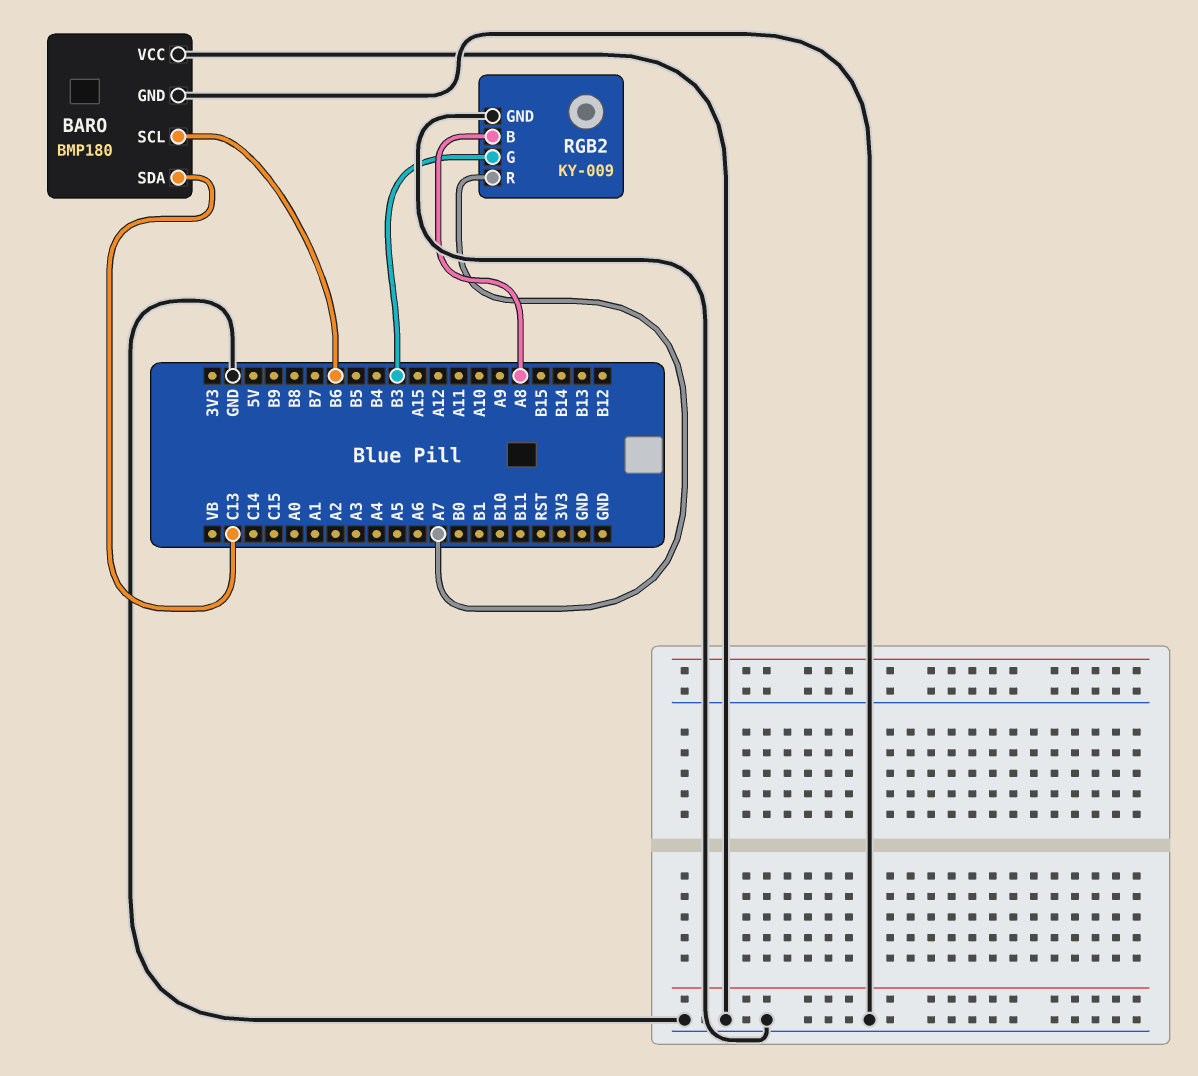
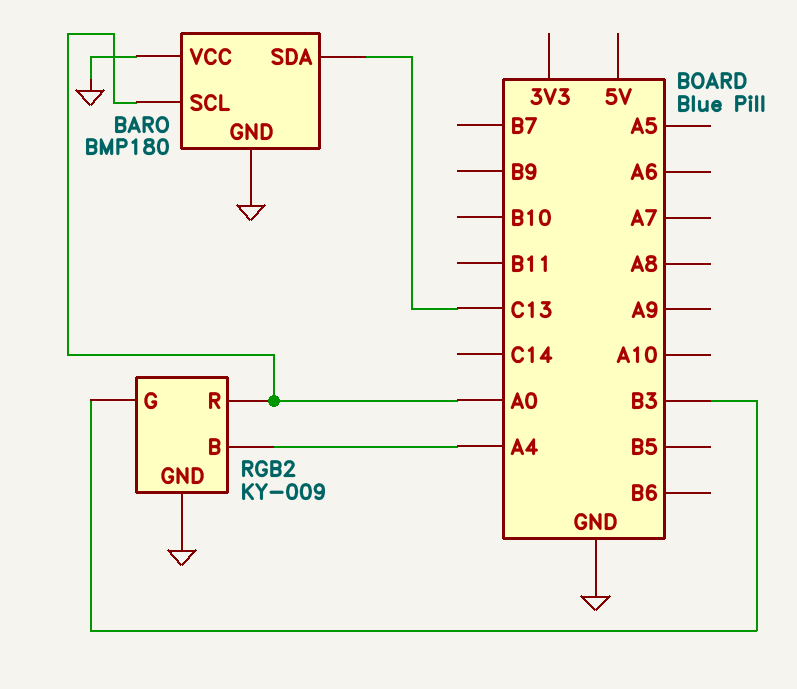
BARO pin SCL: B6 -> A0
RGB2 pin B: A8 -> A4
RGB2 pin R: A7 -> A0

